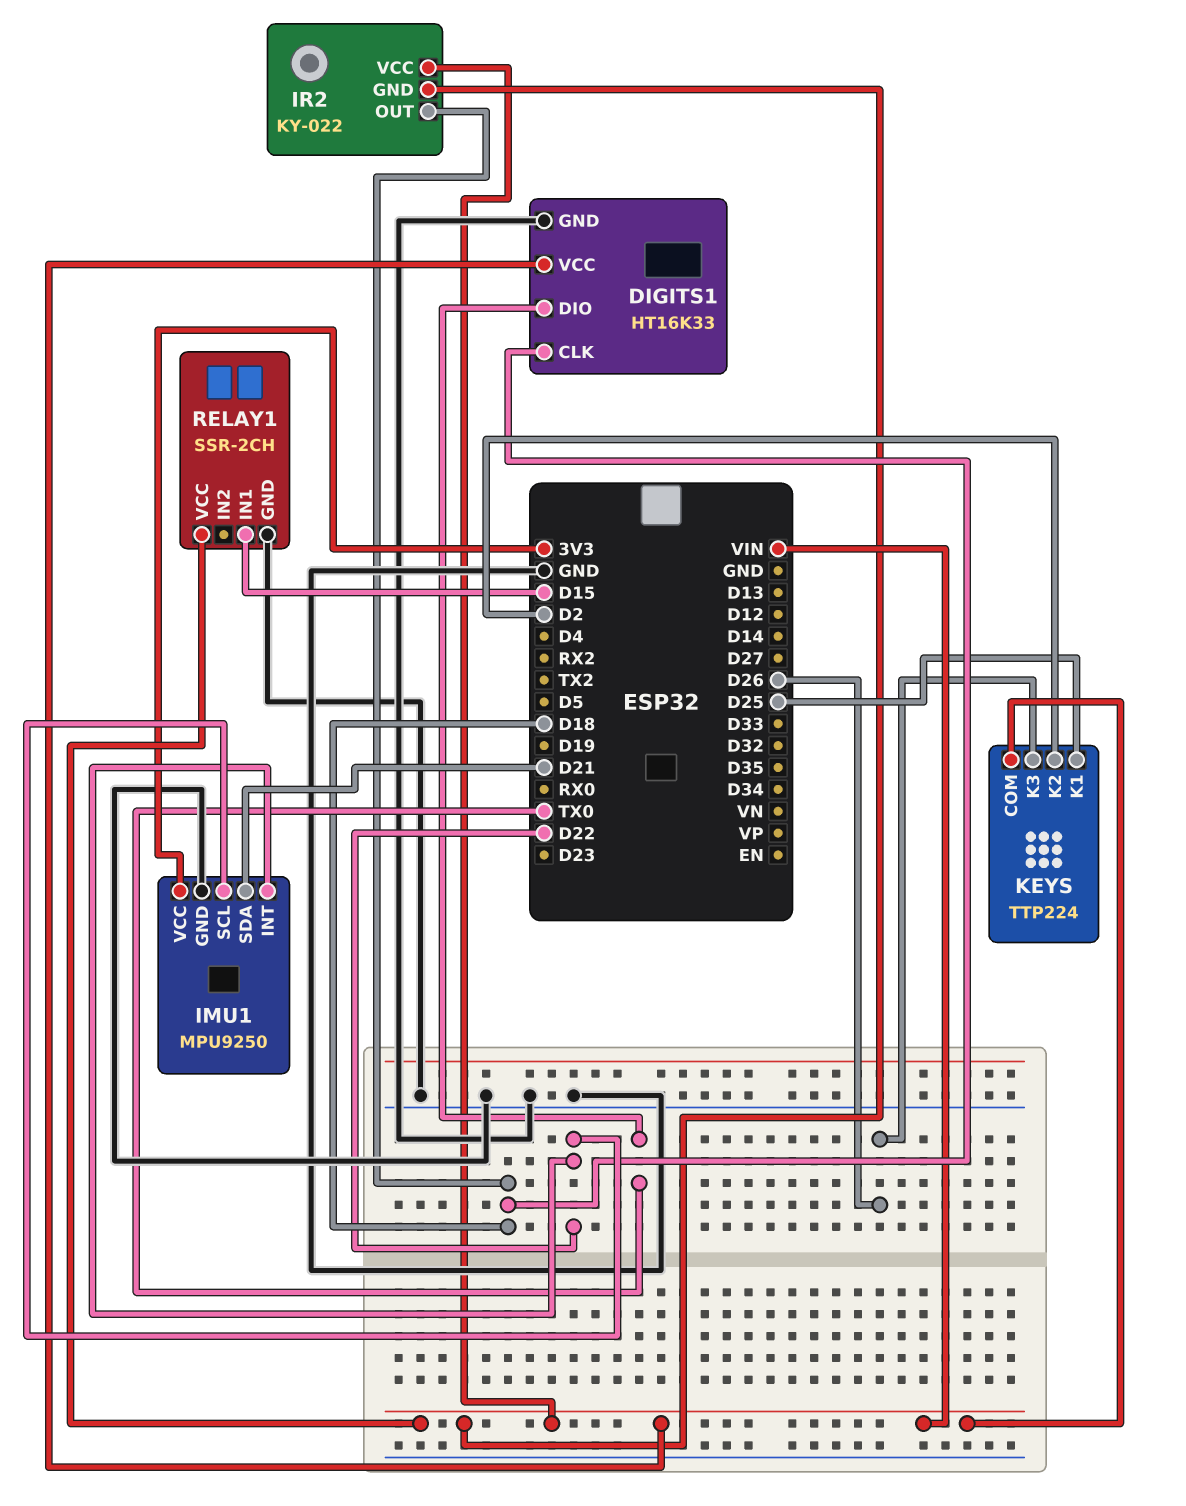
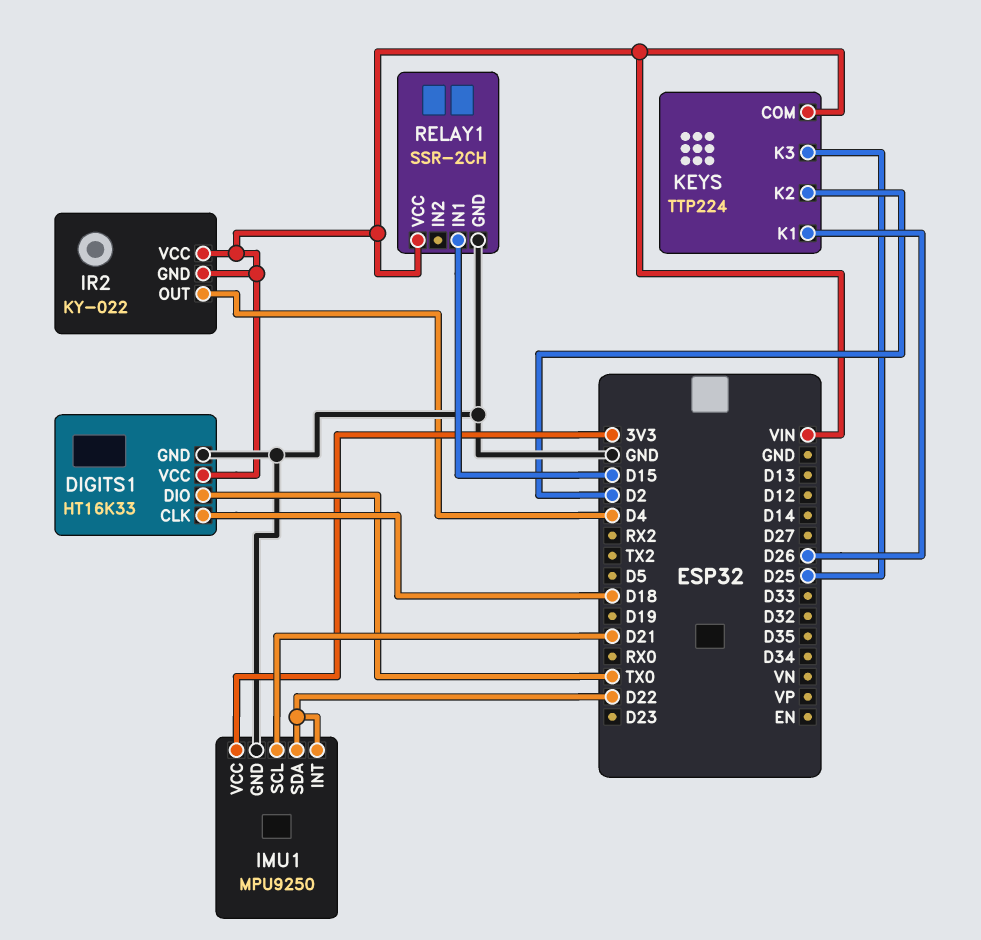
IMU1 pin SCL: D22 -> D21
IMU1 pin SDA: D21 -> D22
IR2 pin OUT: D18 -> D4
KEYS pin K1: D25 -> D26
KEYS pin K3: D26 -> D25

